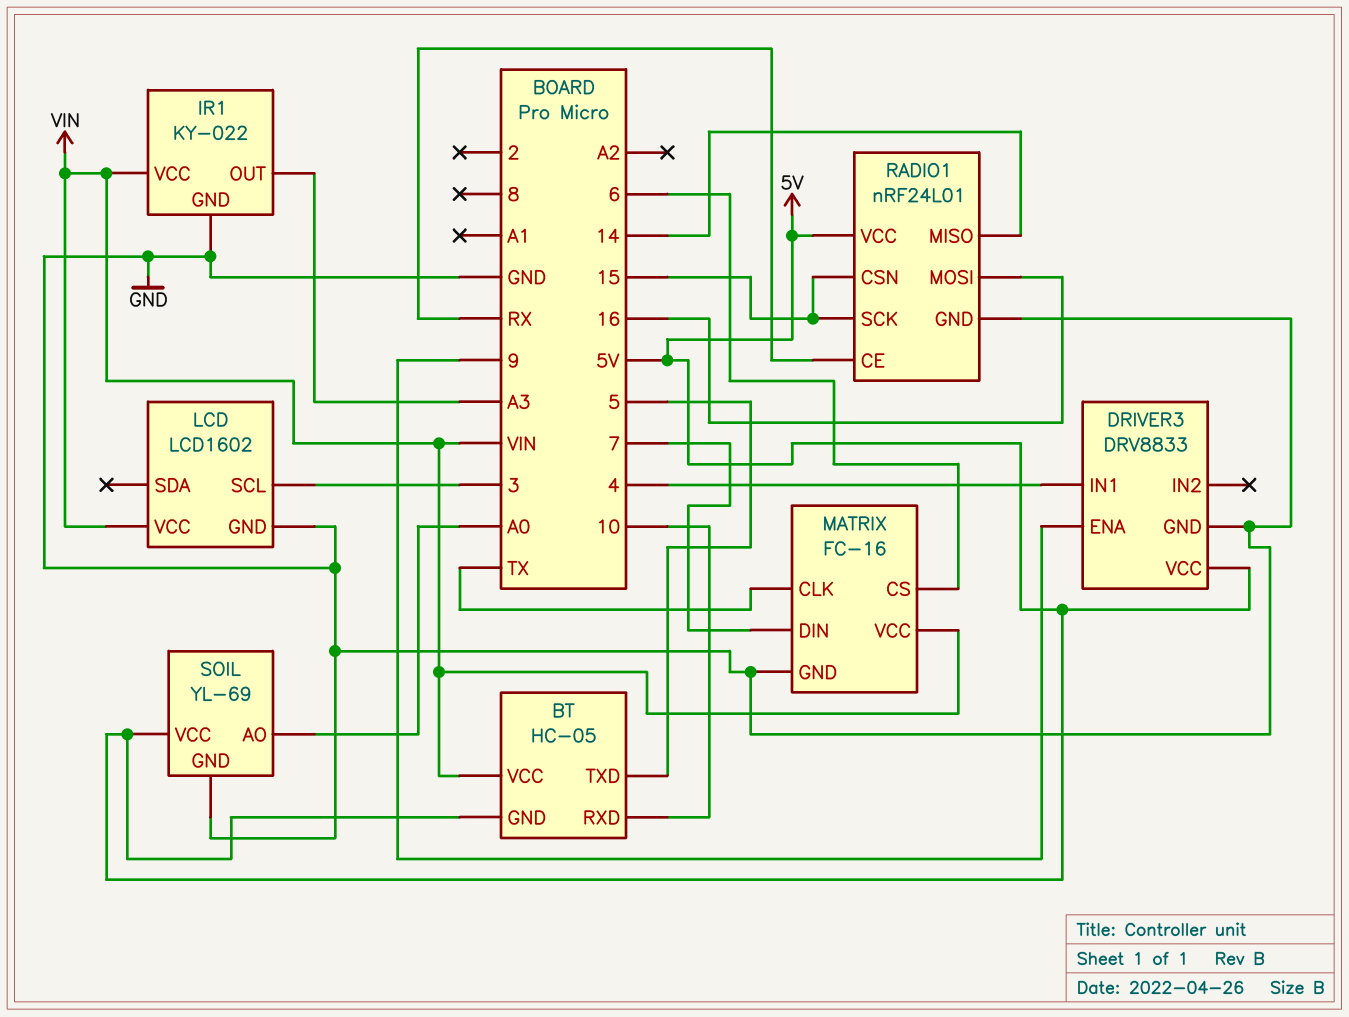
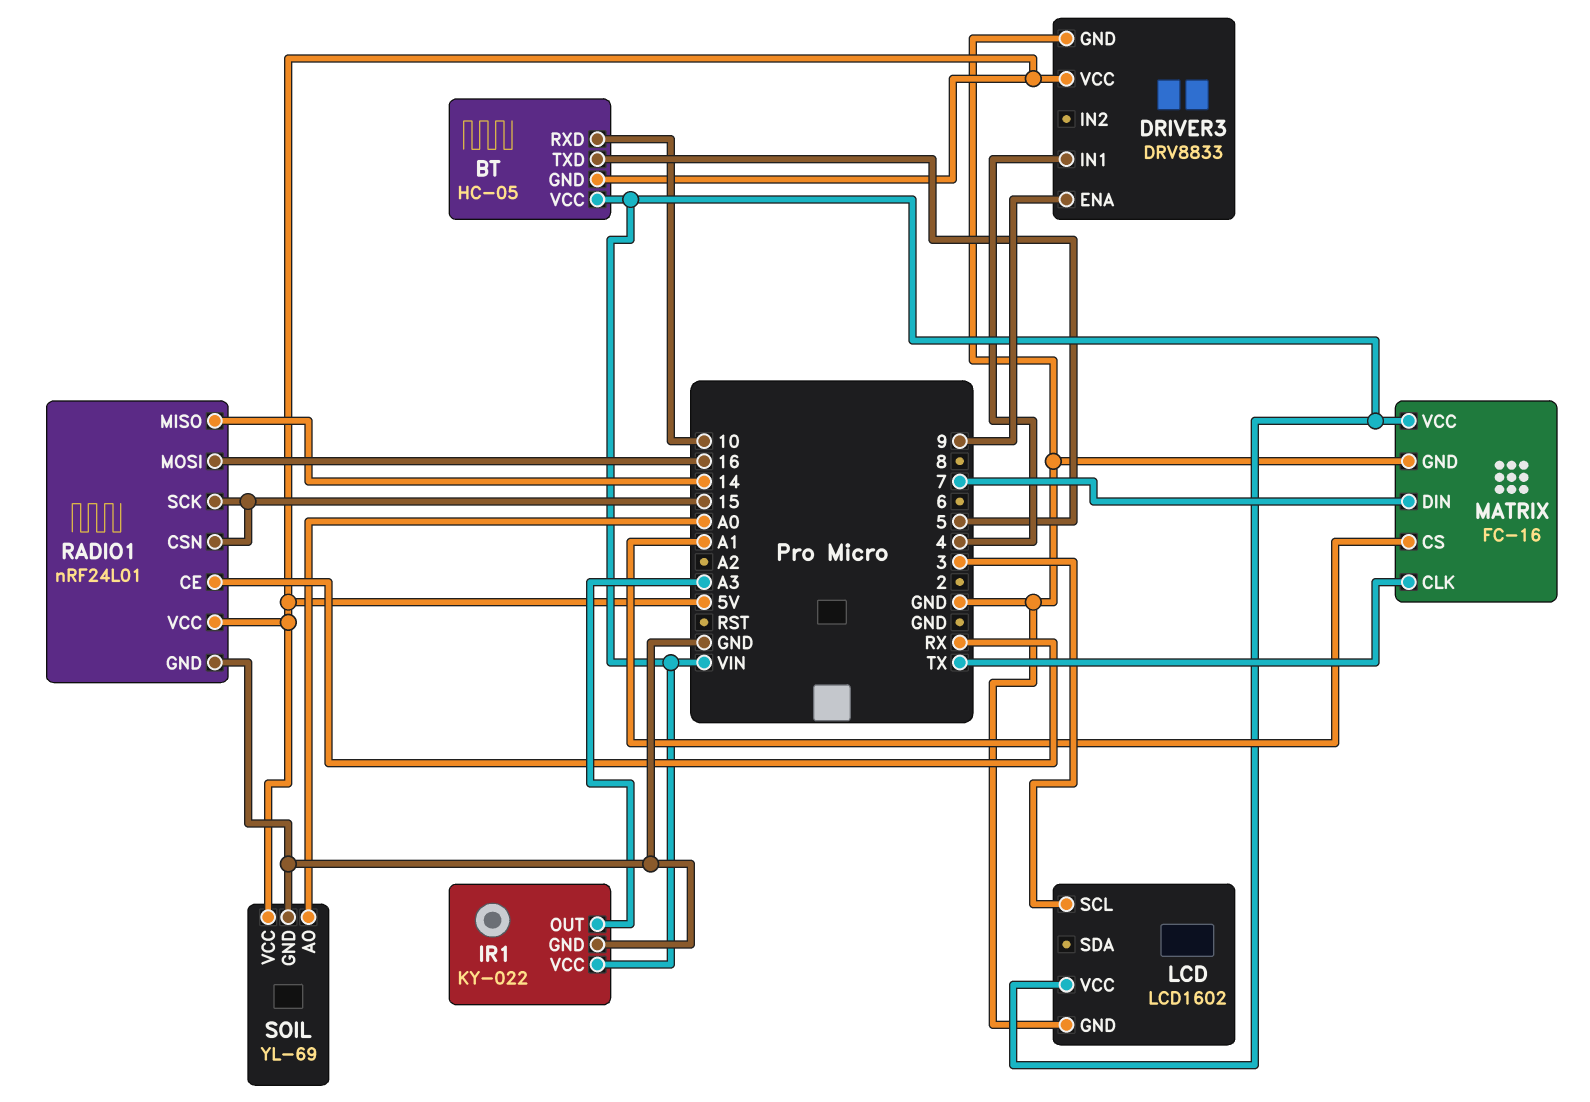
MATRIX pin CS: 6 -> A1

